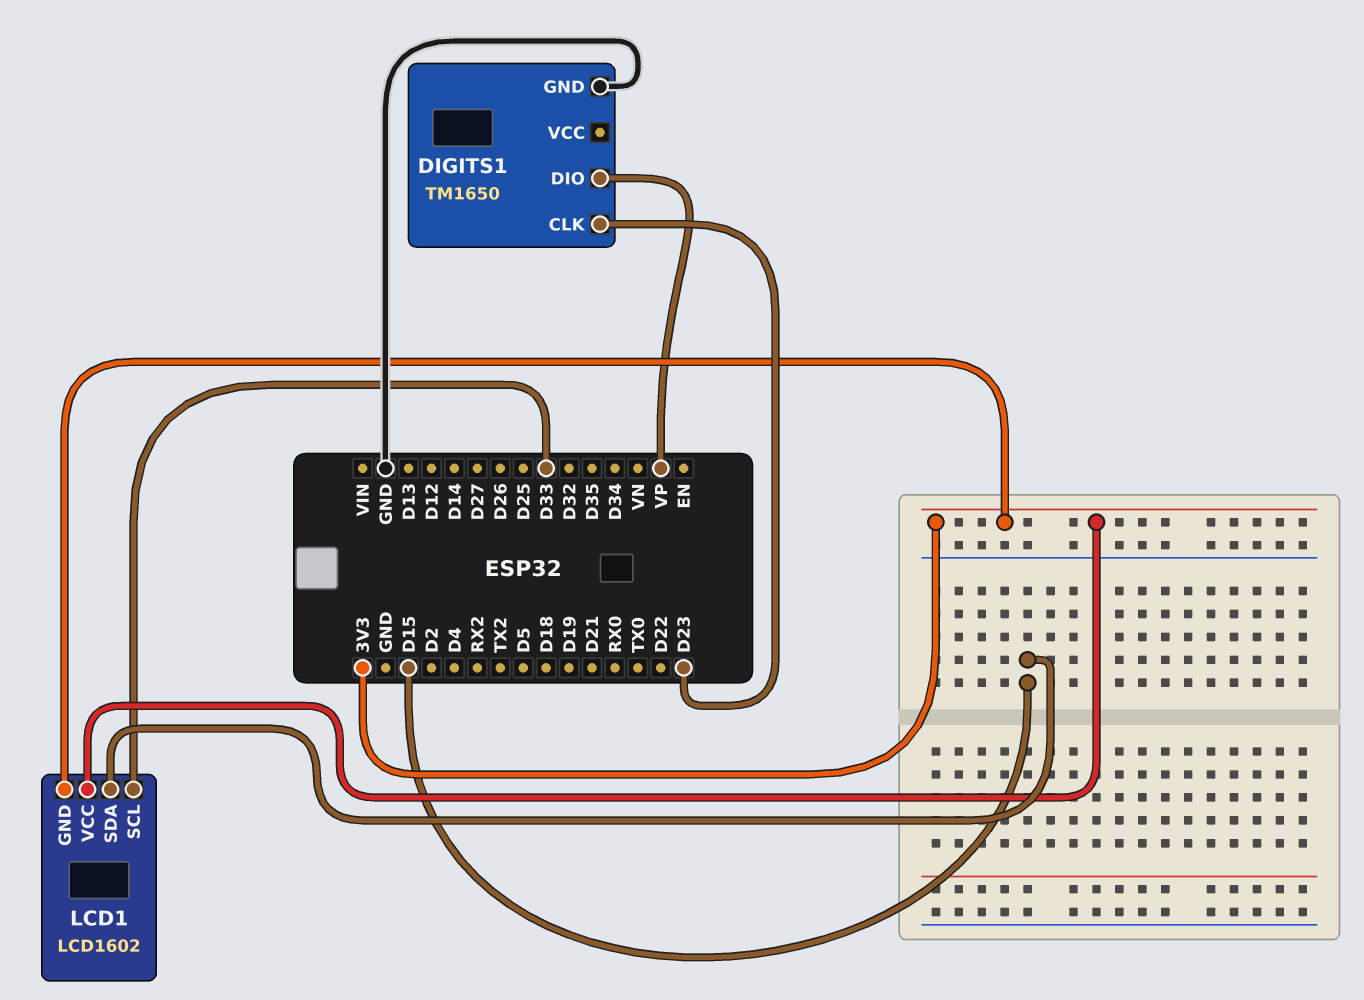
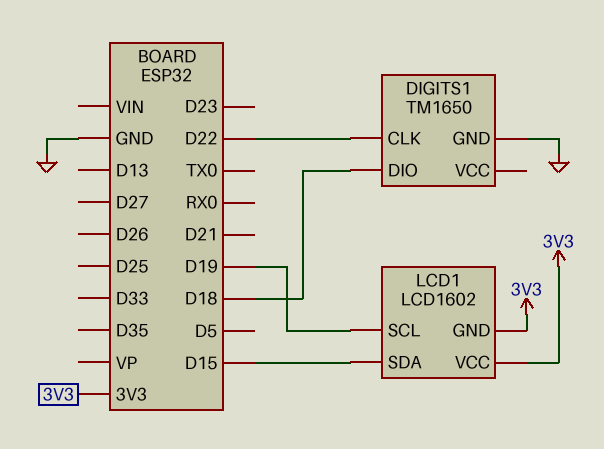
DIGITS1 pin CLK: D23 -> D22
DIGITS1 pin DIO: VP -> D18
LCD1 pin SCL: D33 -> D19

